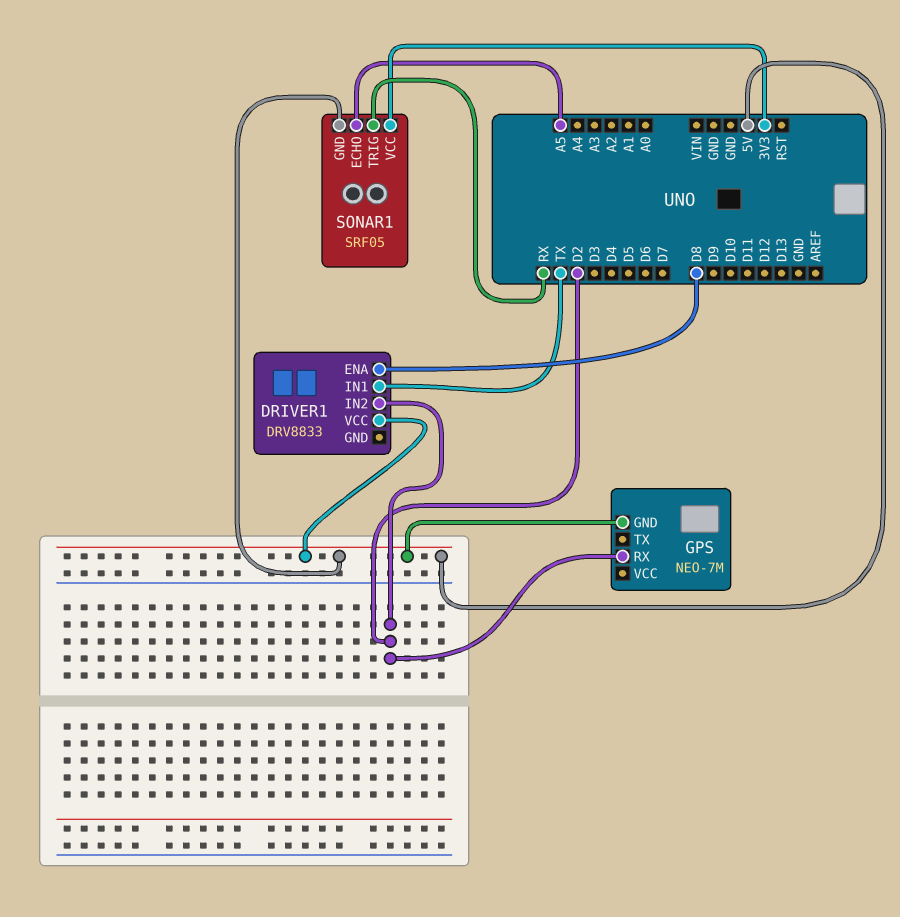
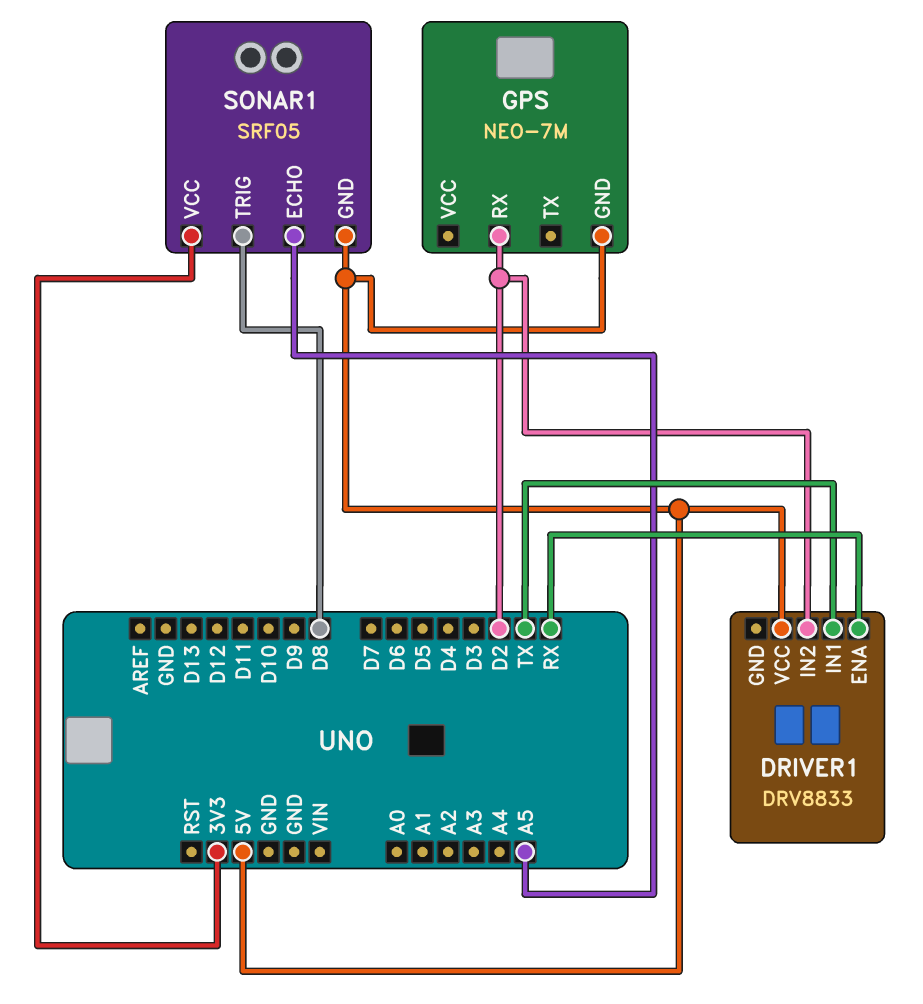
DRIVER1 pin ENA: D8 -> RX
SONAR1 pin TRIG: RX -> D8

